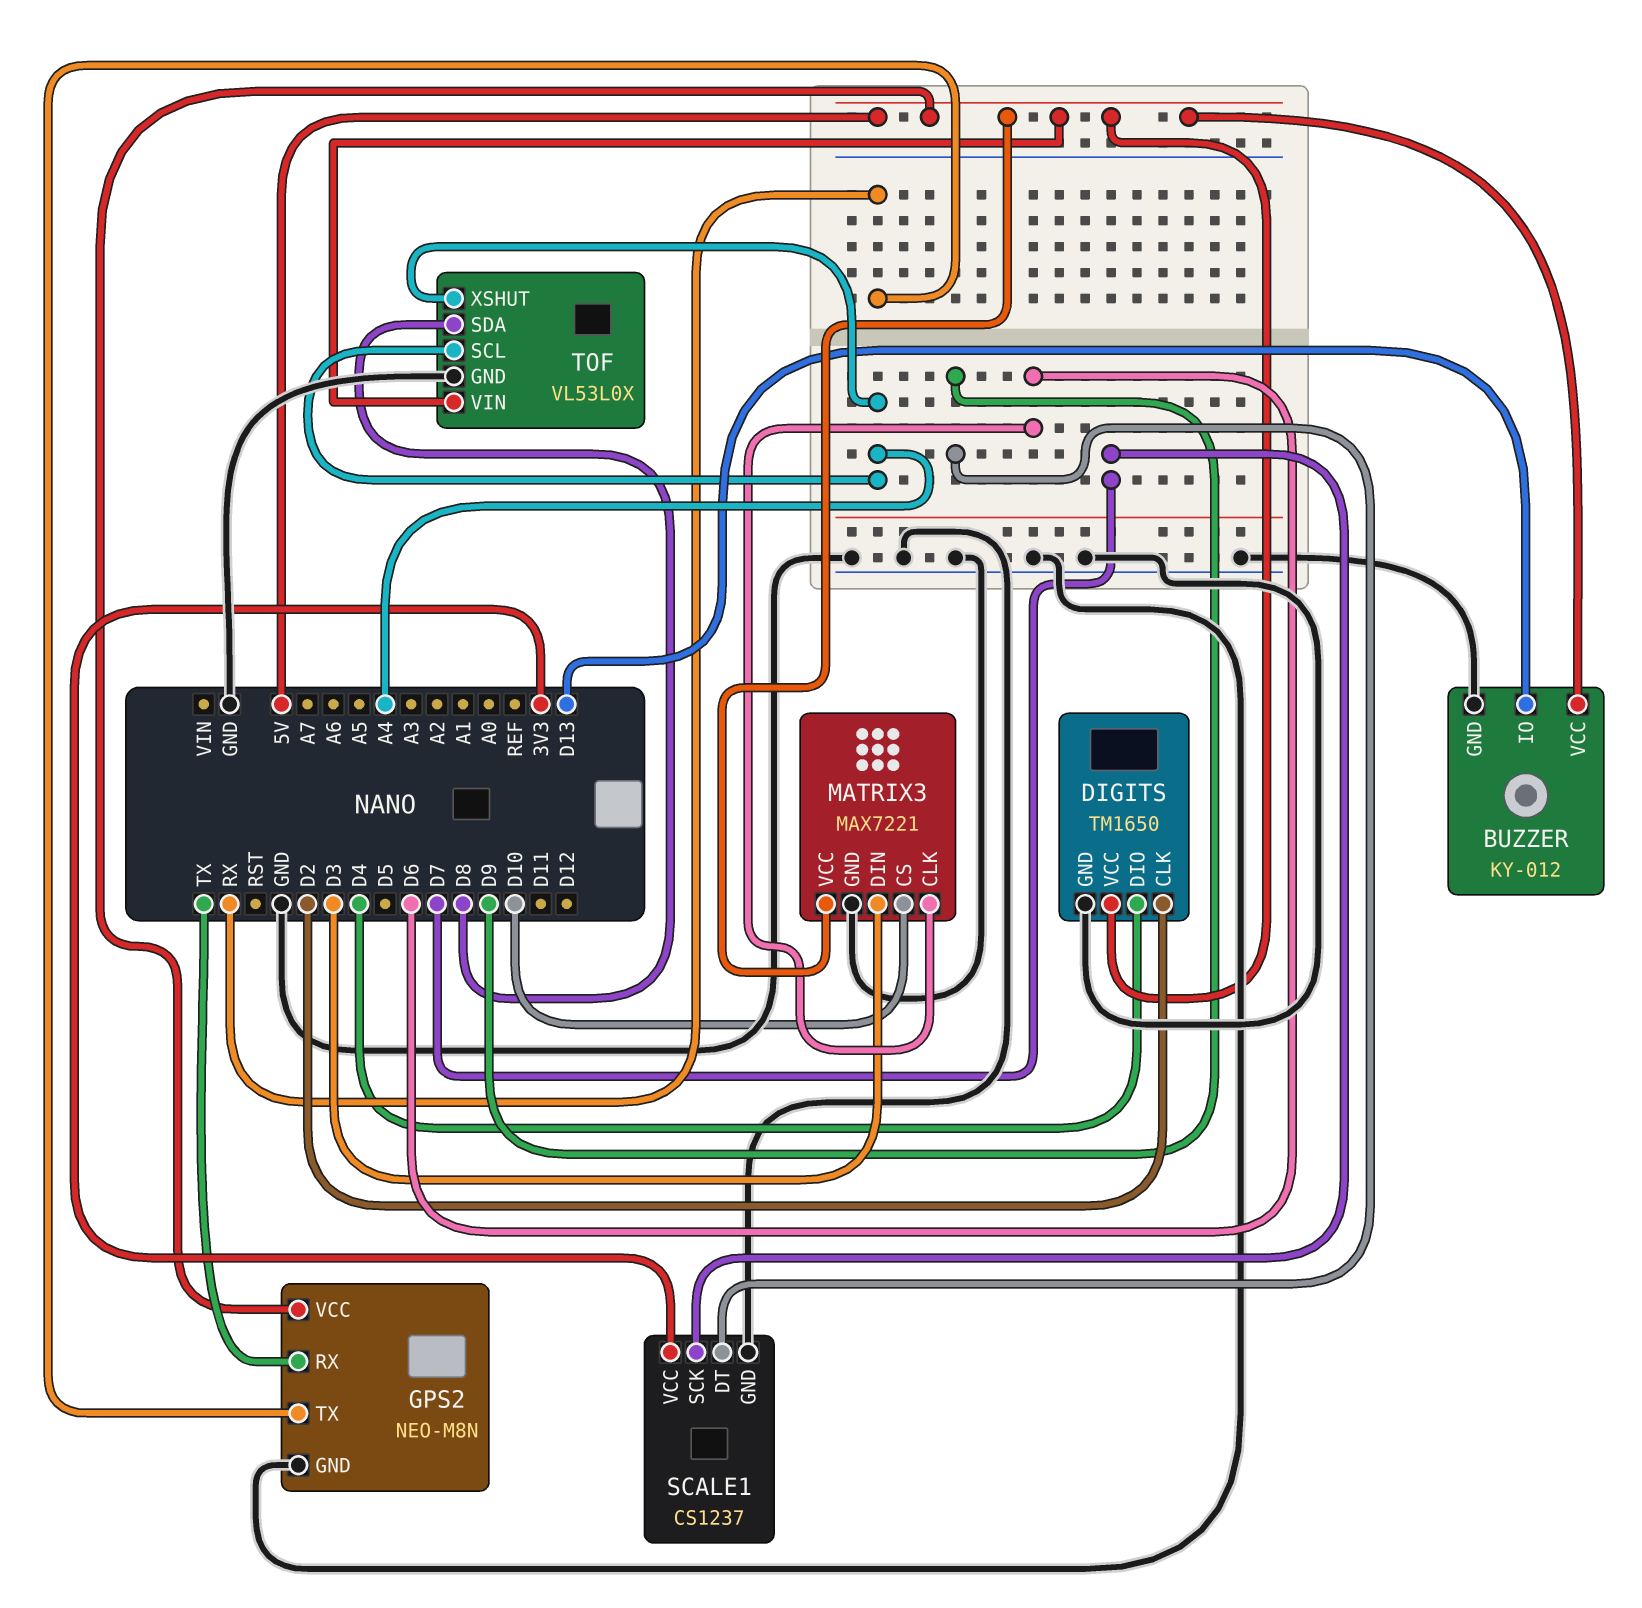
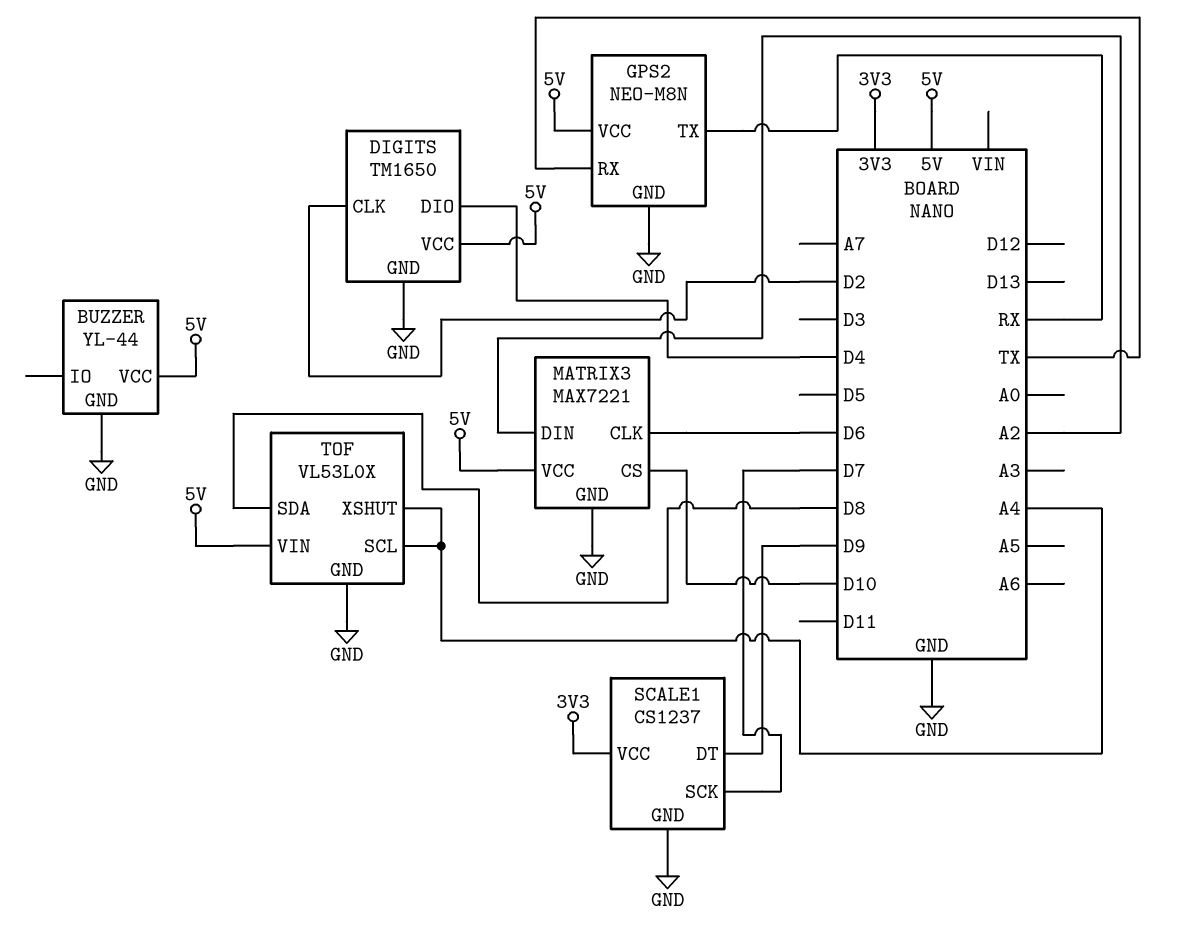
BUZZER: KY-012 -> YL-44
BUZZER pin IO: D13 -> none
MATRIX3 pin DIN: D3 -> A2

